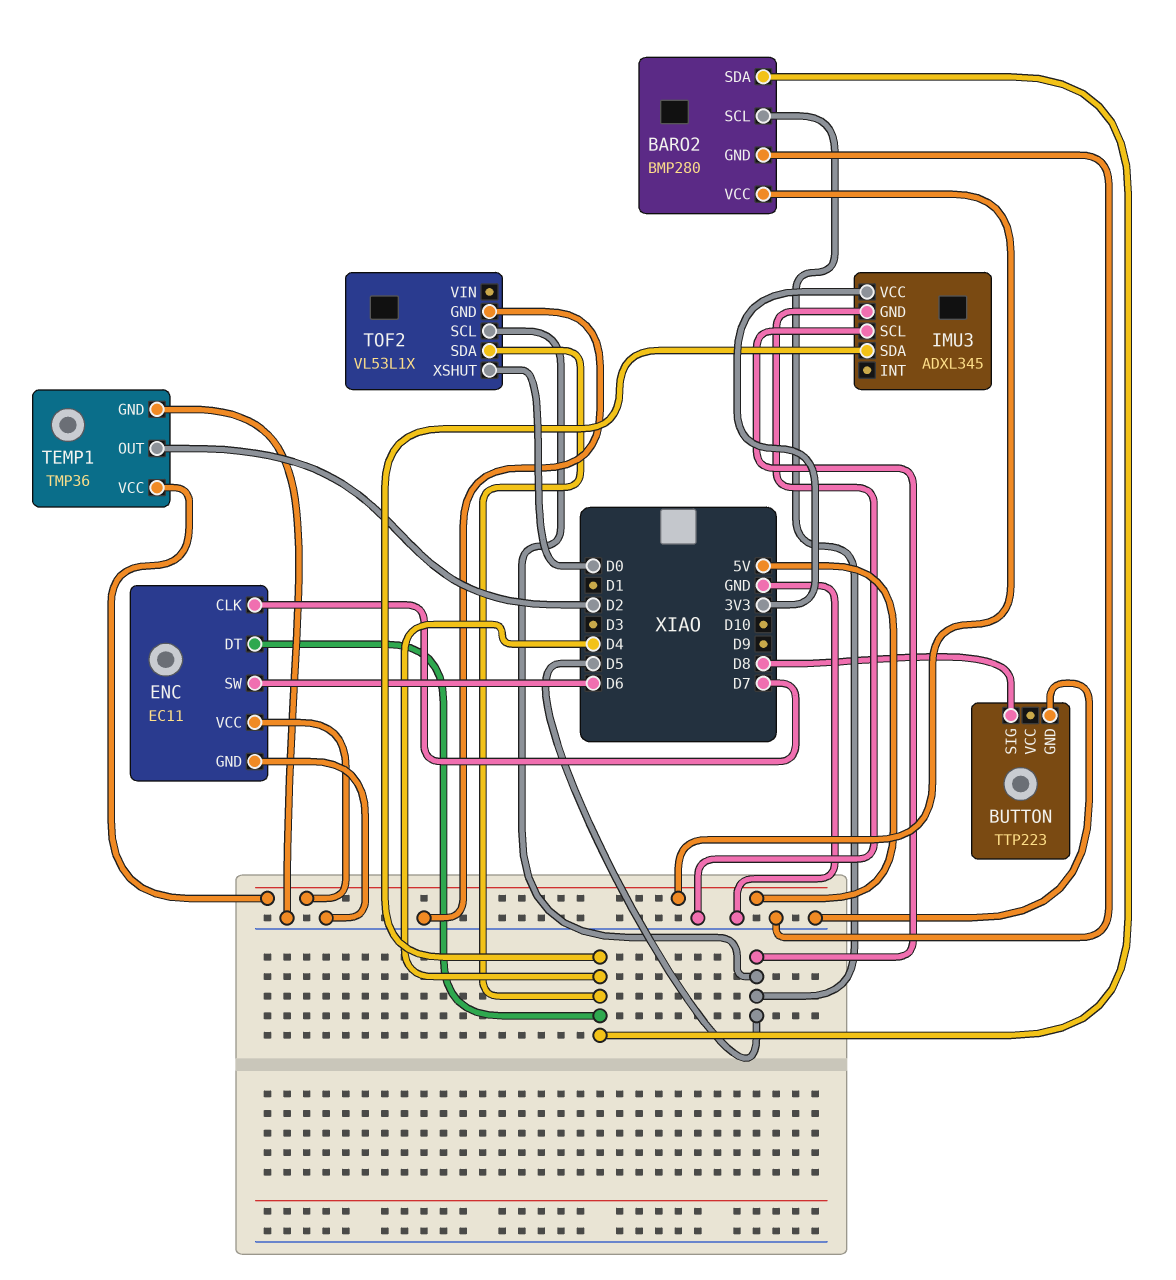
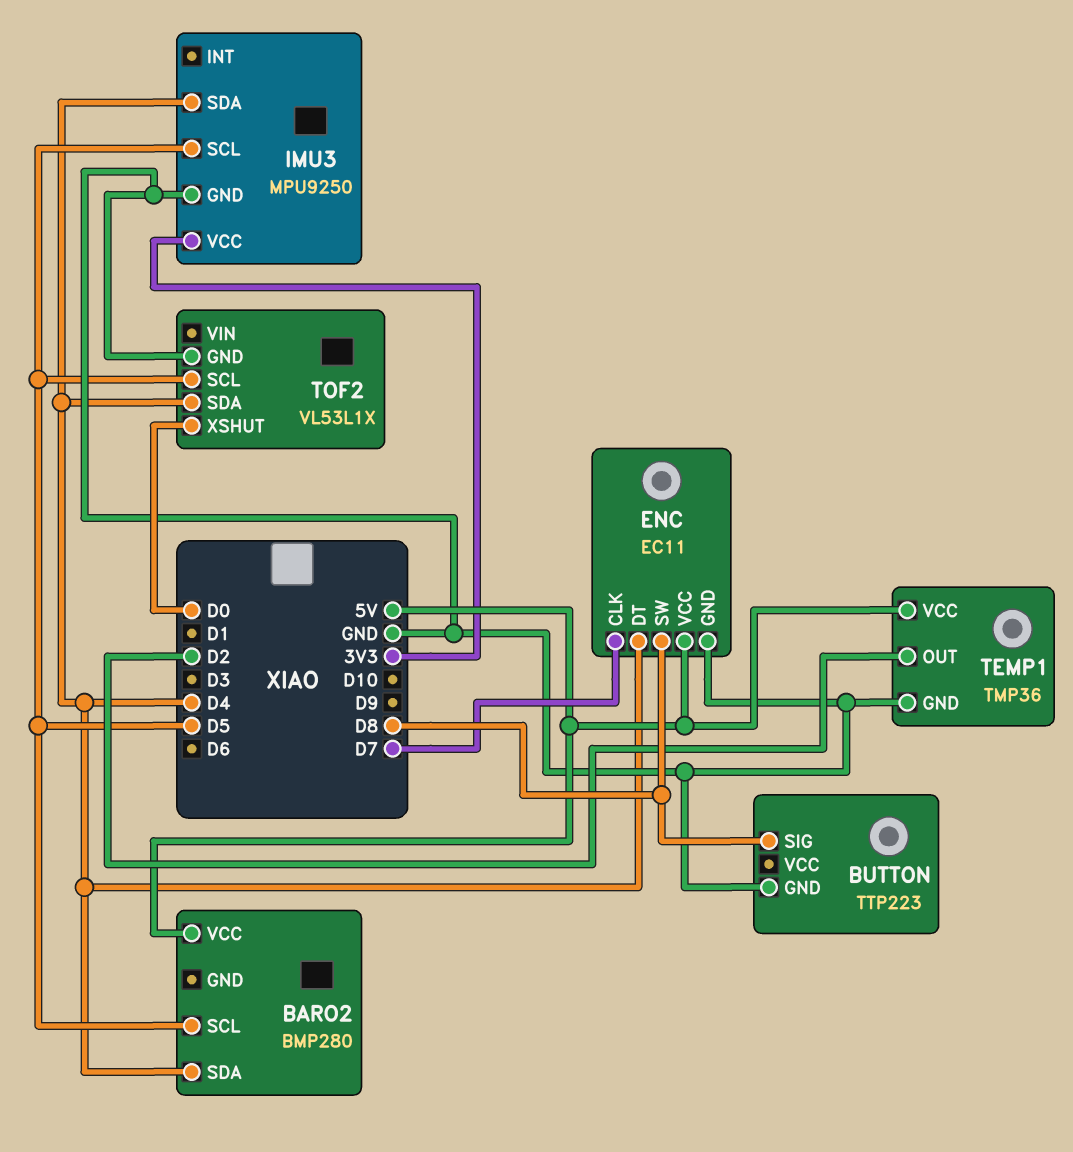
BARO2 pin GND: GND -> none
ENC pin SW: D6 -> D8
IMU3: ADXL345 -> MPU9250

